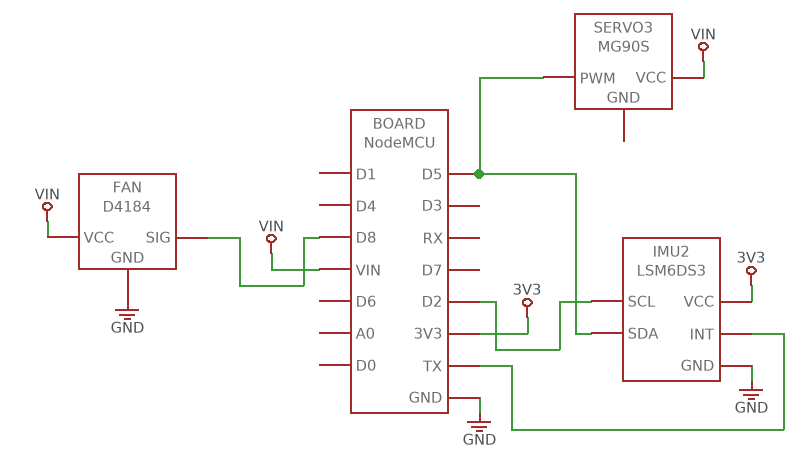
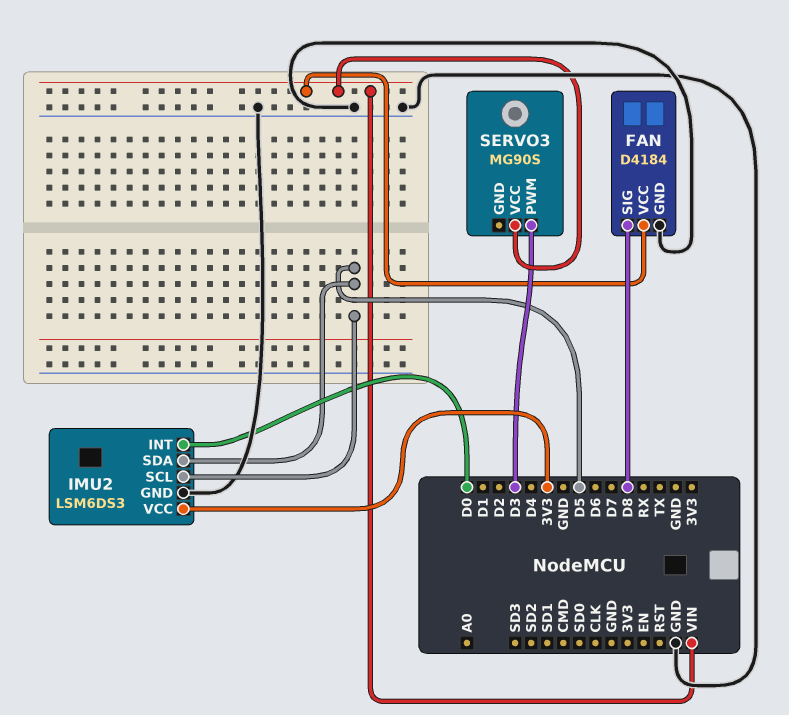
IMU2 pin INT: TX -> D0
IMU2 pin SCL: D2 -> D5
SERVO3 pin PWM: D5 -> D3

